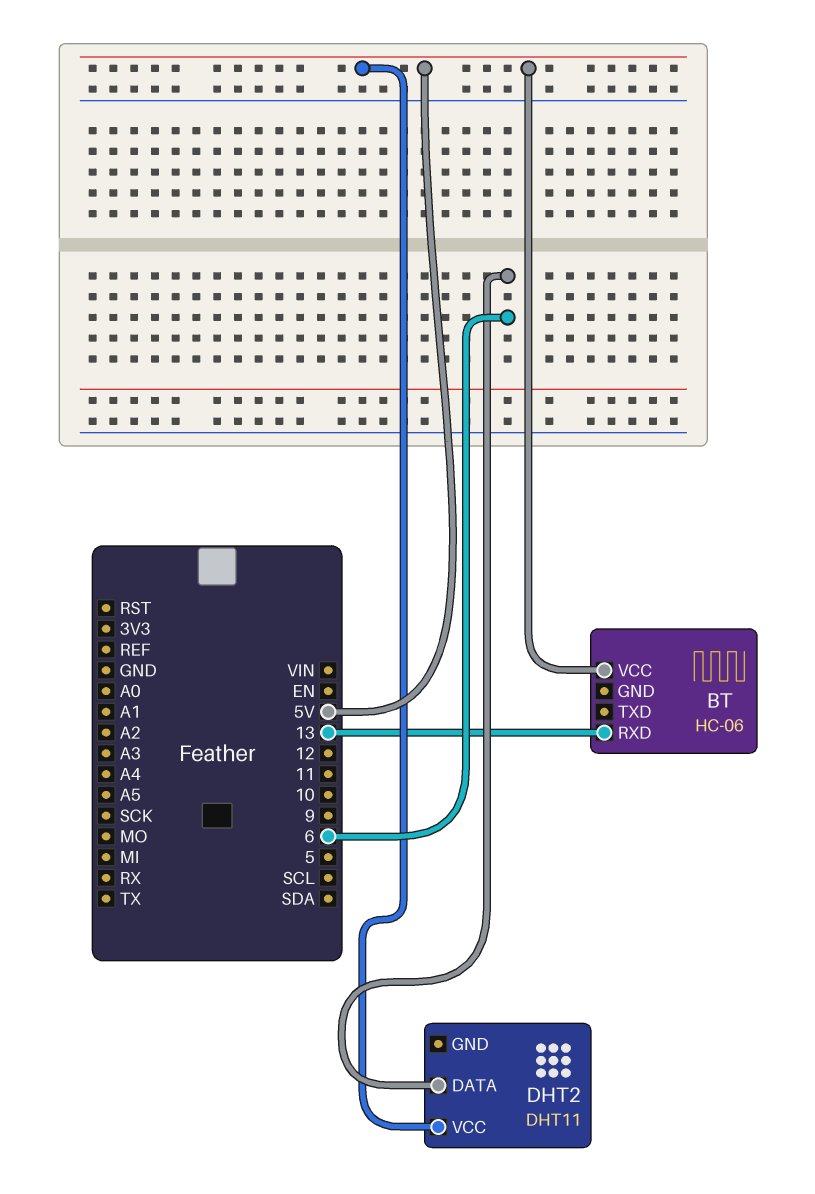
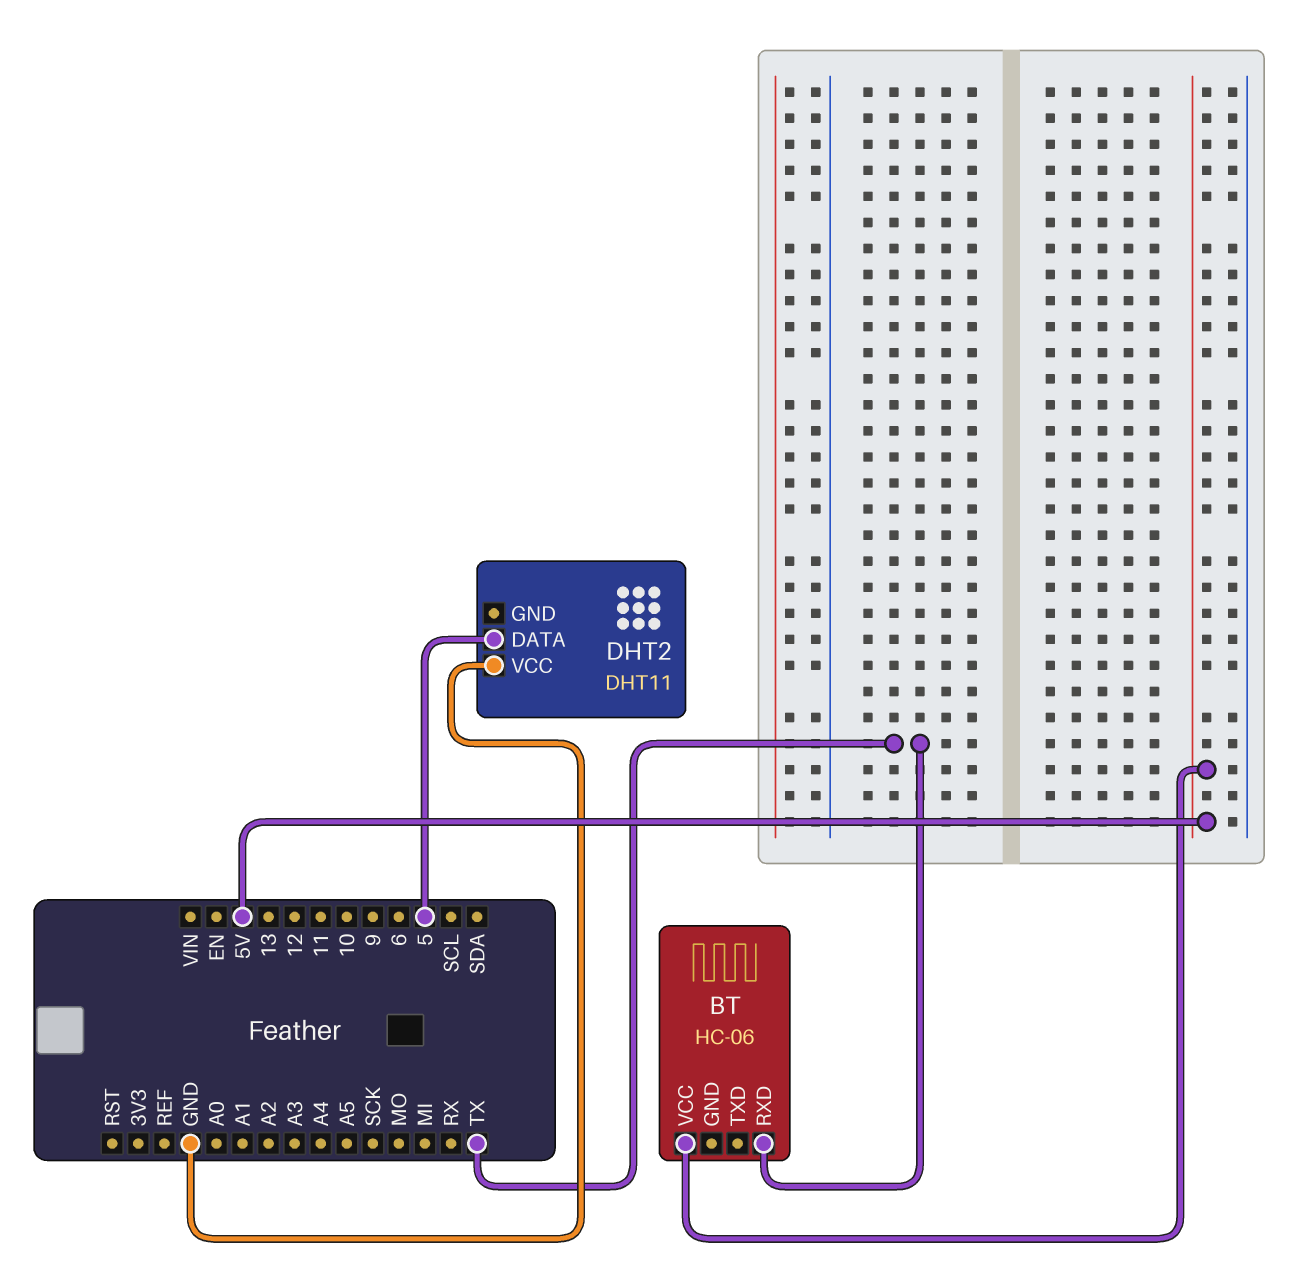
BT pin RXD: 13 -> TX
DHT2 pin DATA: 6 -> 5
DHT2 pin VCC: 5V -> GND

